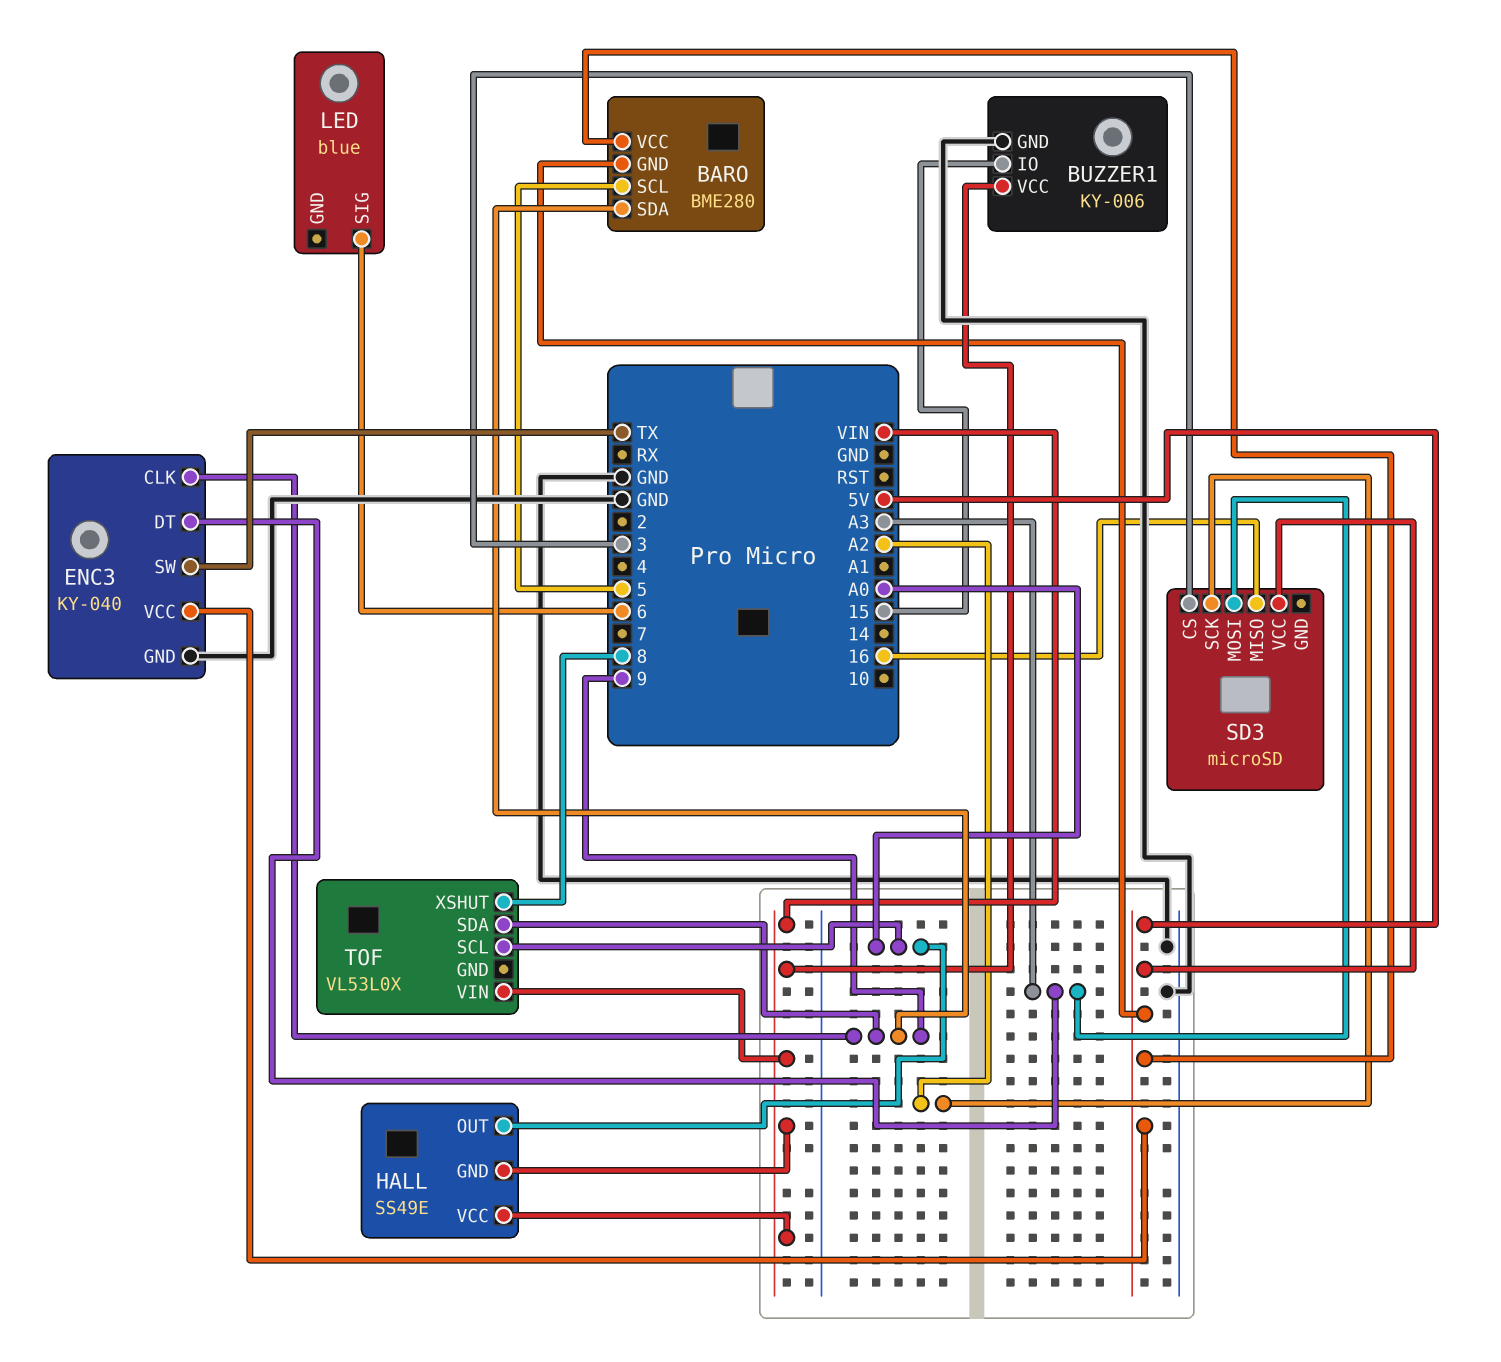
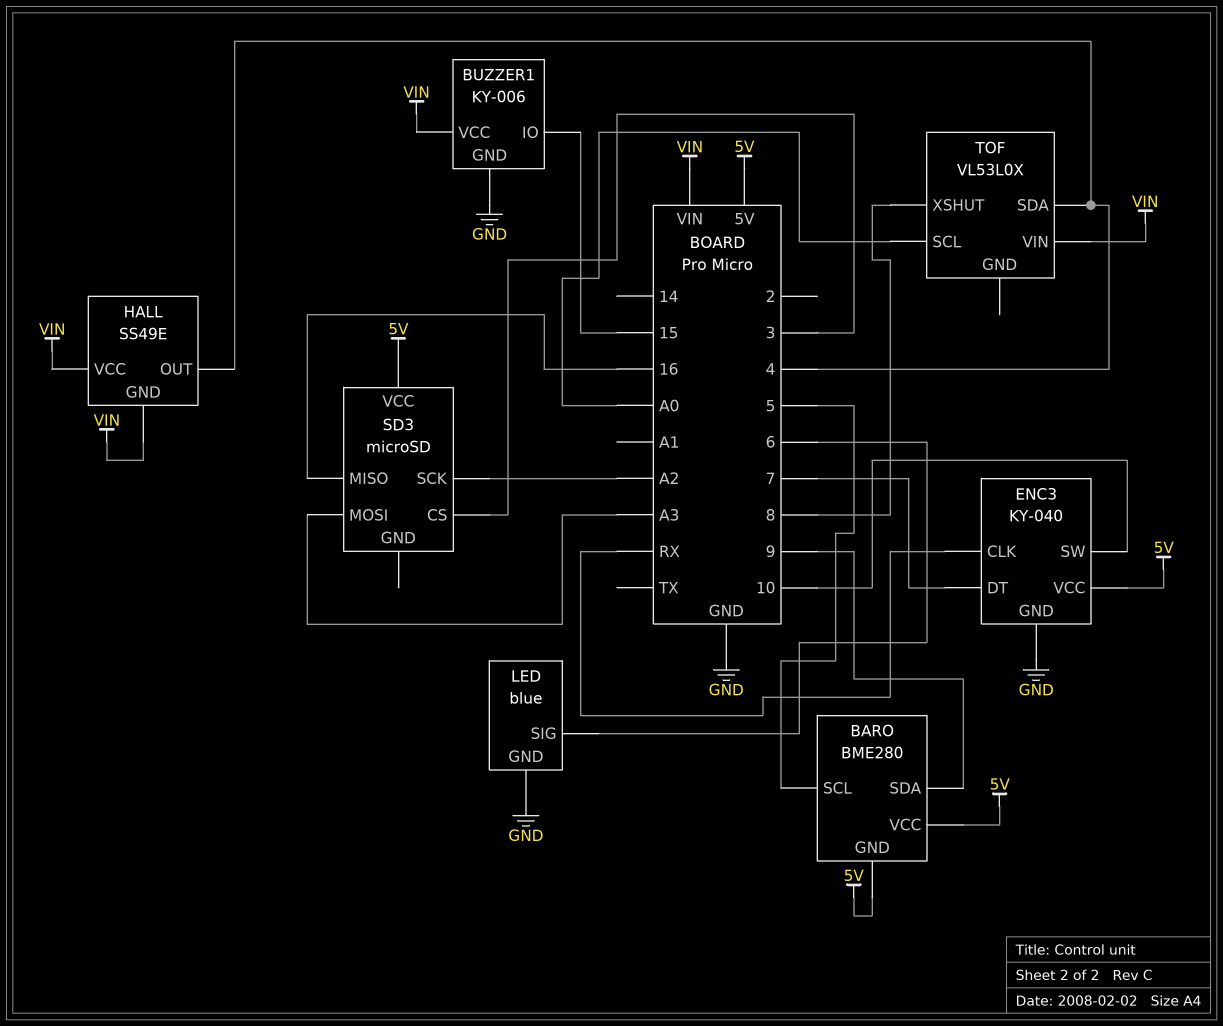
ENC3 pin CLK: 9 -> RX
ENC3 pin DT: A3 -> 7
ENC3 pin SW: TX -> 10
HALL pin OUT: A0 -> 4
LED pin GND: none -> GND
TOF pin SDA: 9 -> 4

